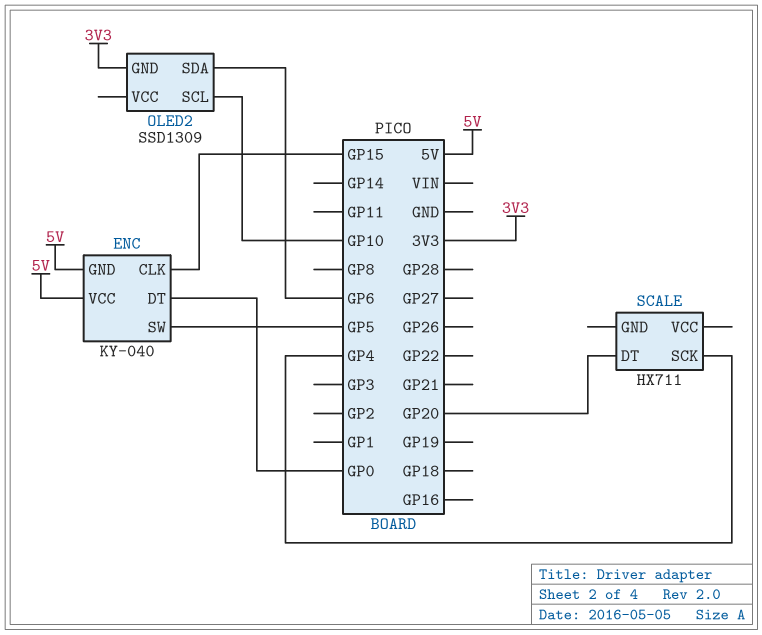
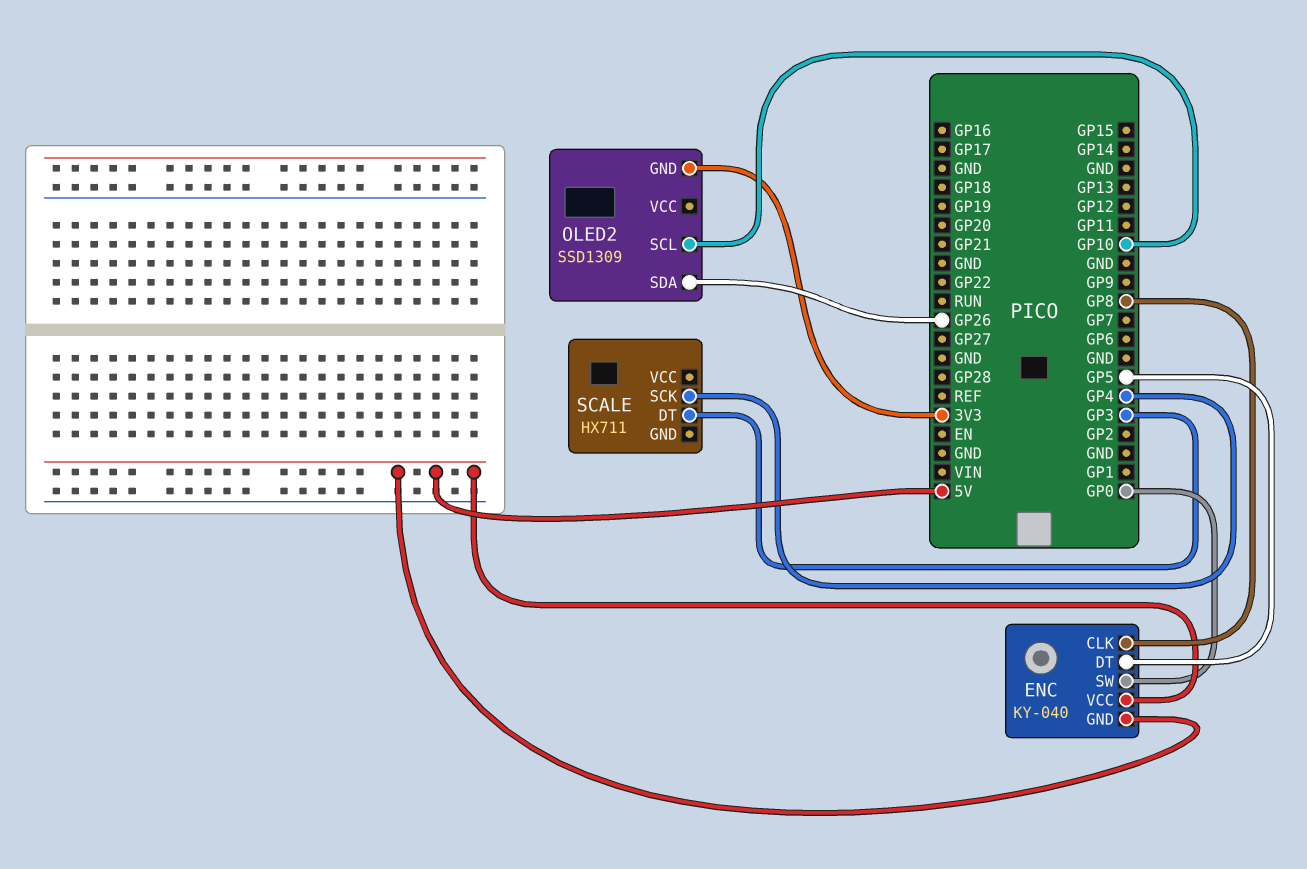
ENC pin CLK: GP15 -> GP8
ENC pin DT: GP0 -> GP5
ENC pin SW: GP5 -> GP0
OLED2 pin SDA: GP6 -> GP26
SCALE pin DT: GP20 -> GP3

